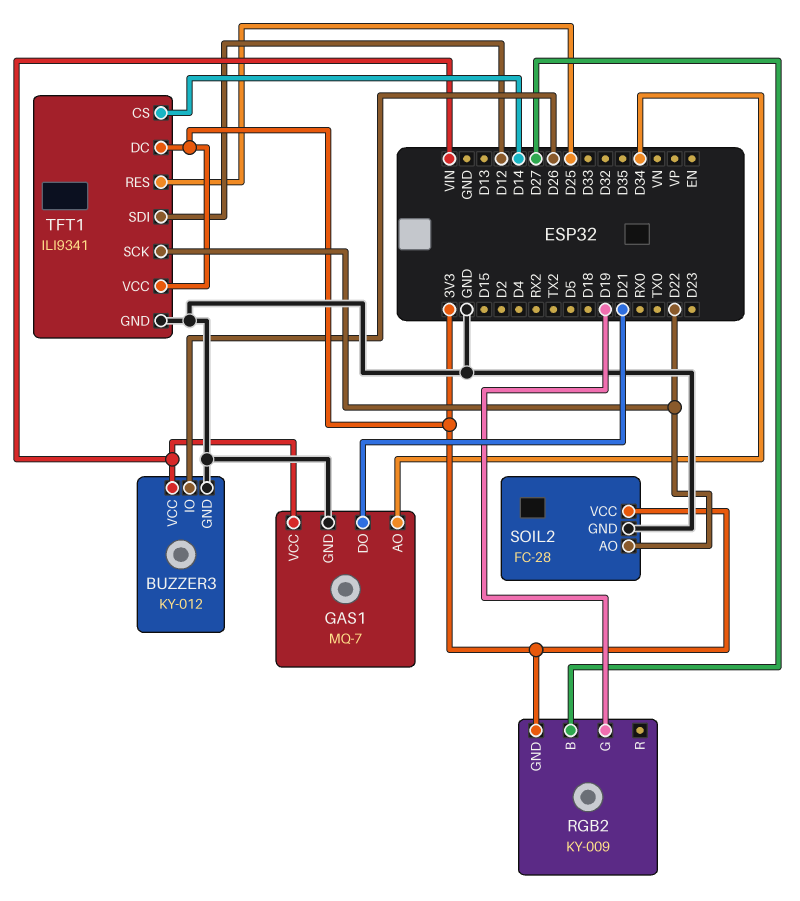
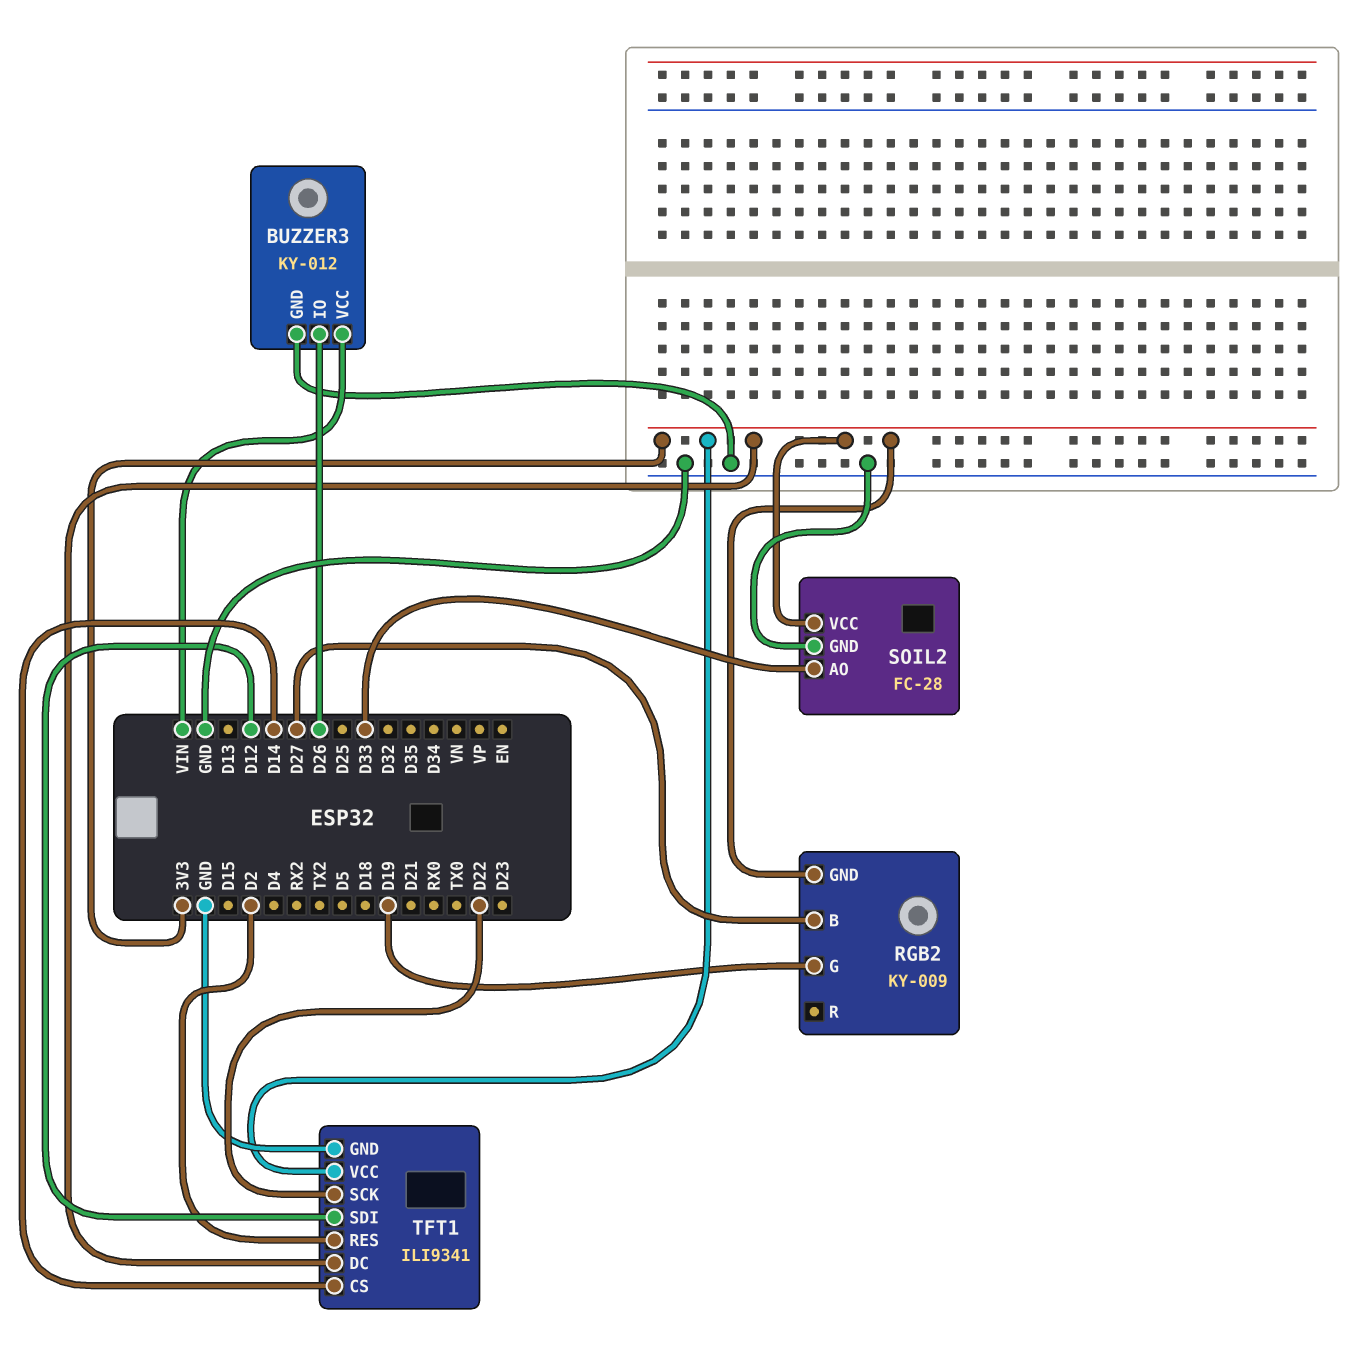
GAS1: MQ-7 -> none
GAS1 pin AO: D34 -> none
GAS1 pin DO: D21 -> none
GAS1 pin GND: GND -> none
GAS1 pin VCC: VIN -> none
SOIL2 pin AO: D22 -> D33
TFT1 pin RES: D25 -> D2

